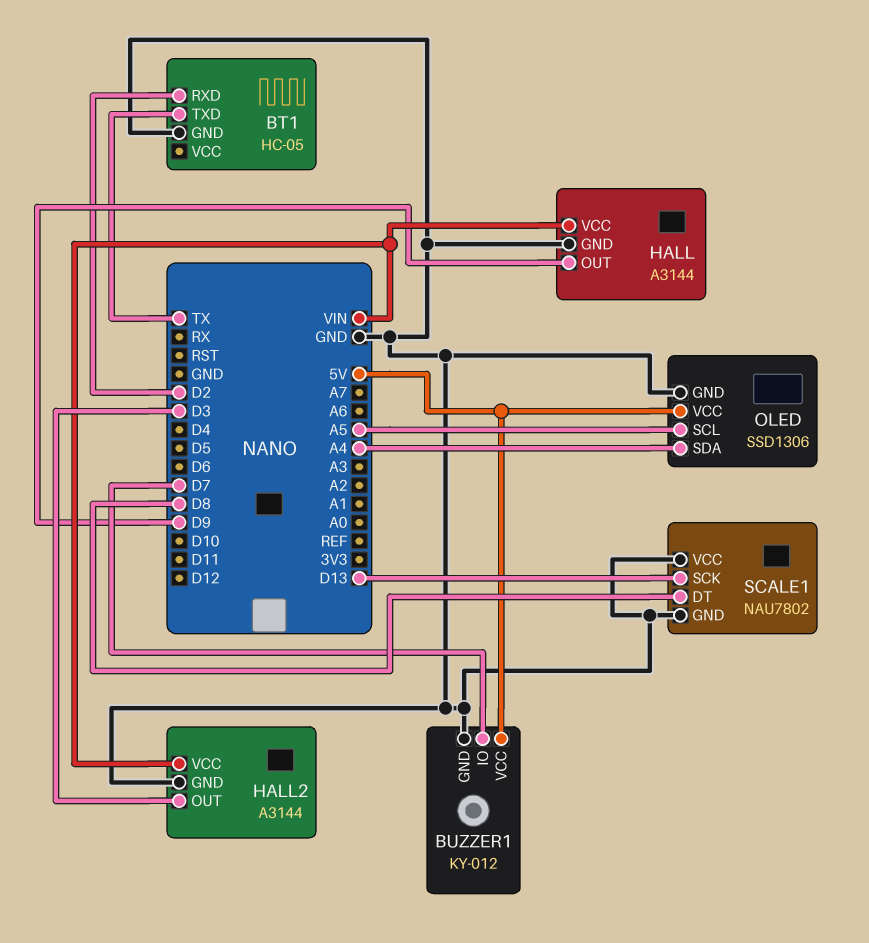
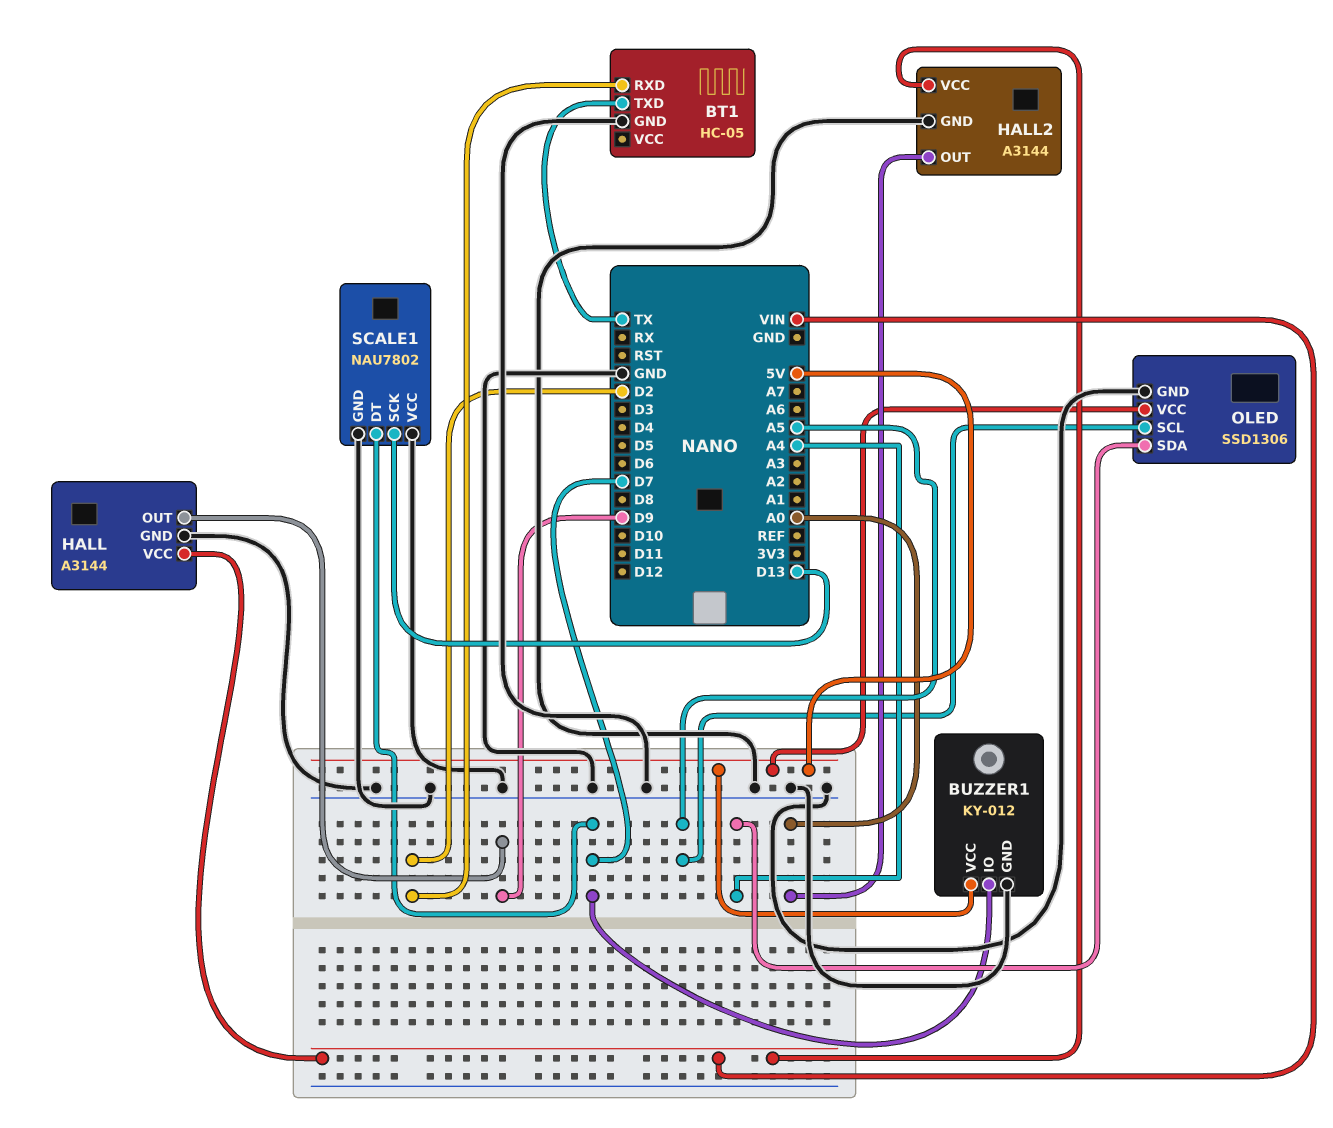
HALL2 pin OUT: D3 -> A0
SCALE1 pin DT: D8 -> D7

